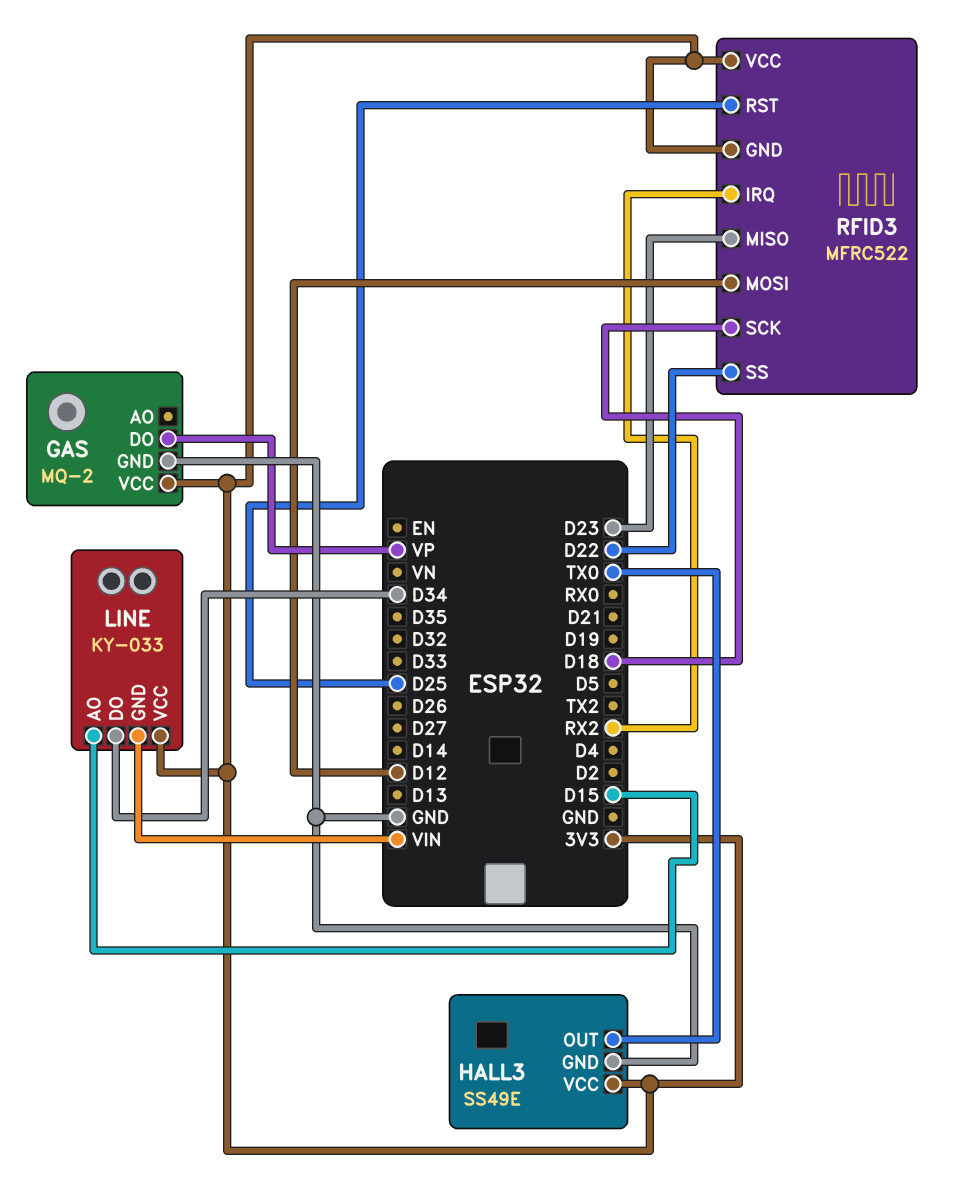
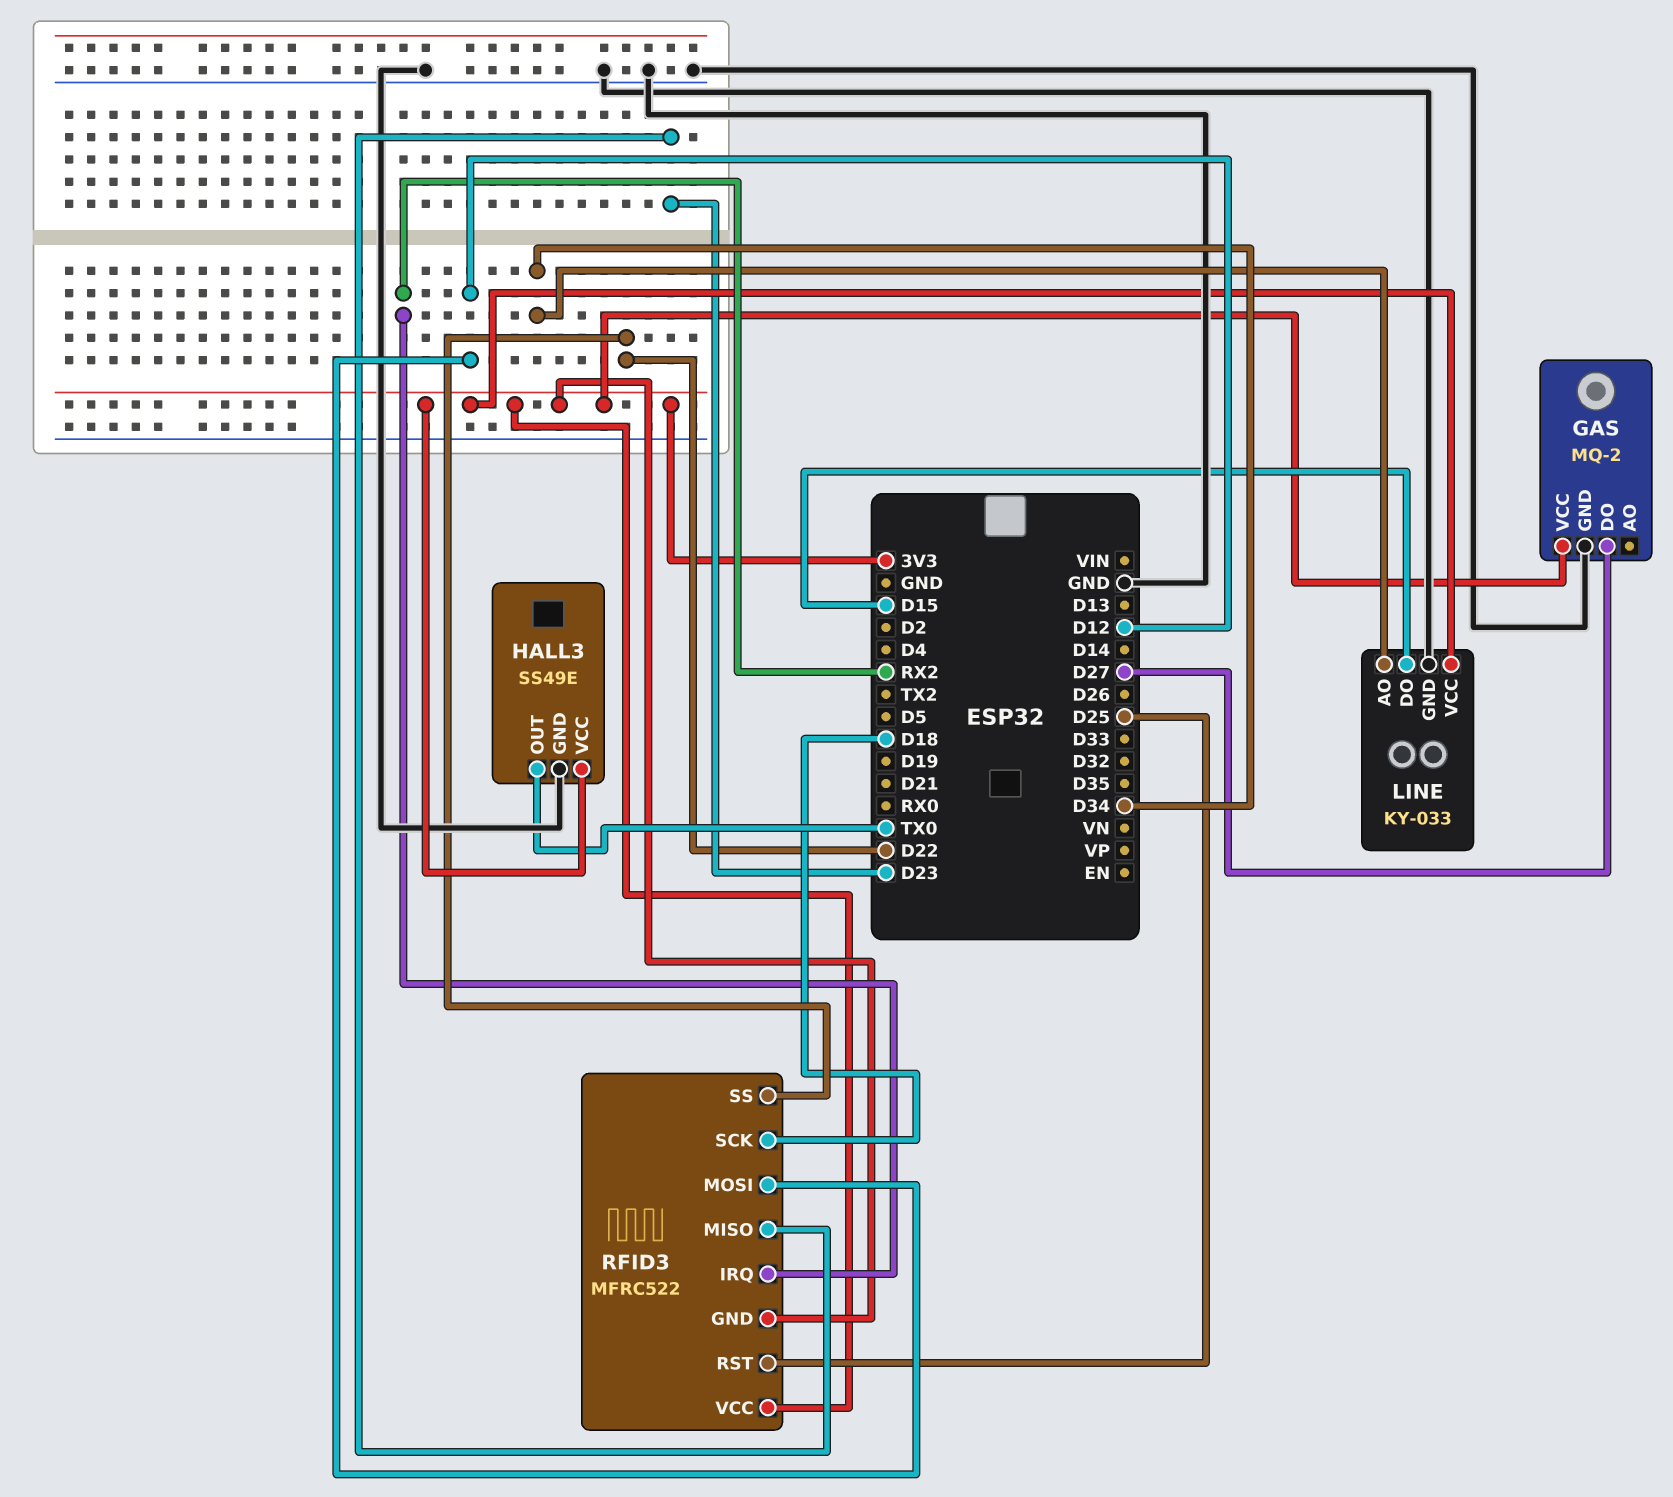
GAS pin DO: VP -> D27
LINE pin AO: D15 -> D34
LINE pin DO: D34 -> D15
LINE pin GND: VIN -> GND

